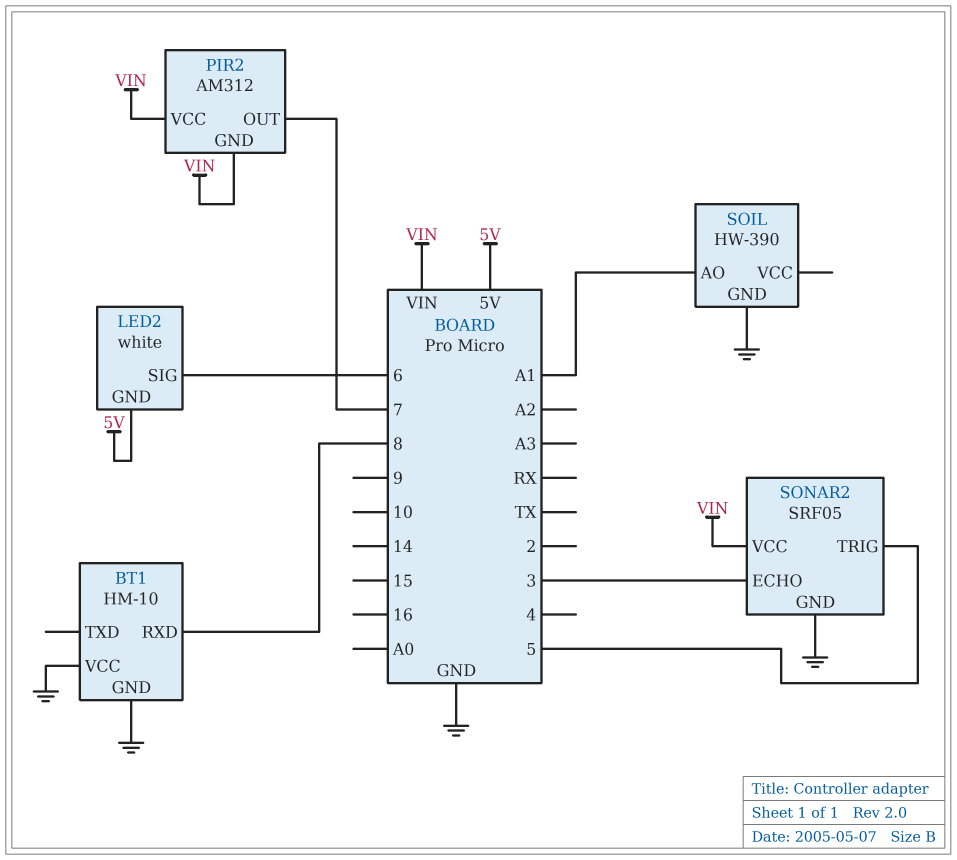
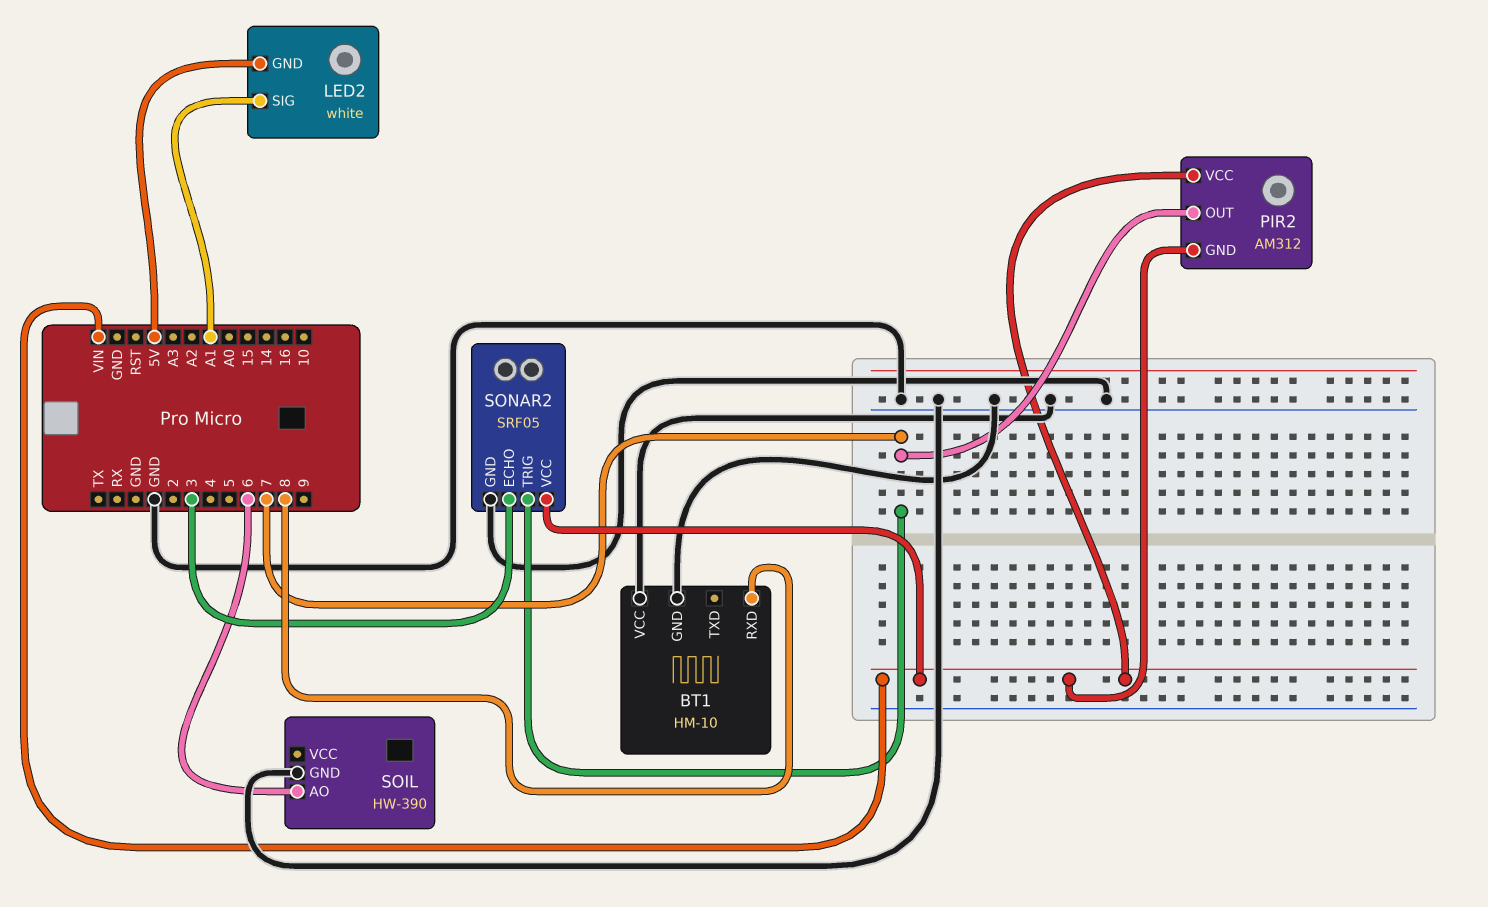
LED2 pin SIG: 6 -> A1
SOIL pin AO: A1 -> 6
SONAR2 pin TRIG: 5 -> 7

